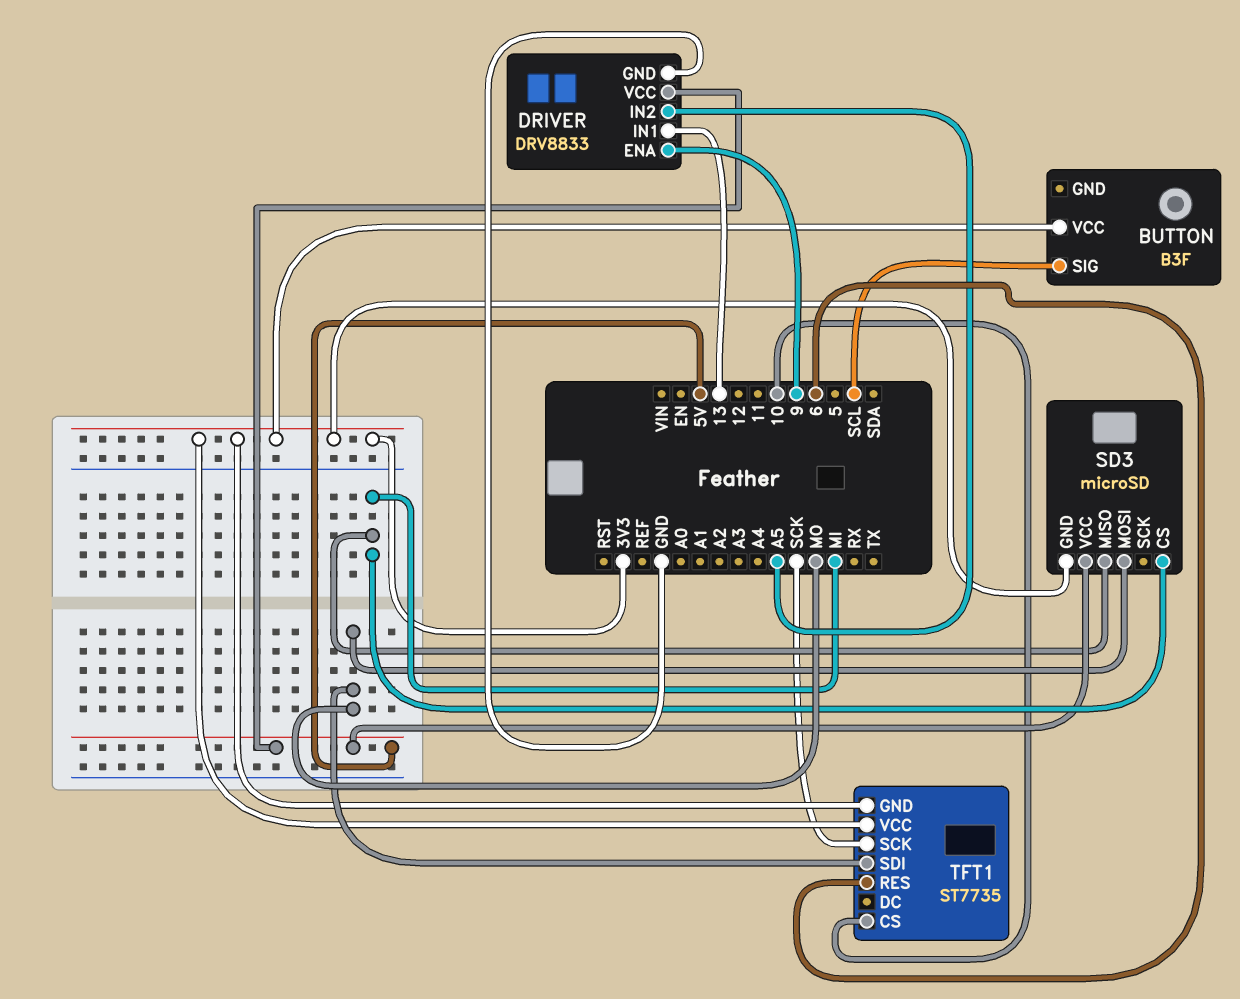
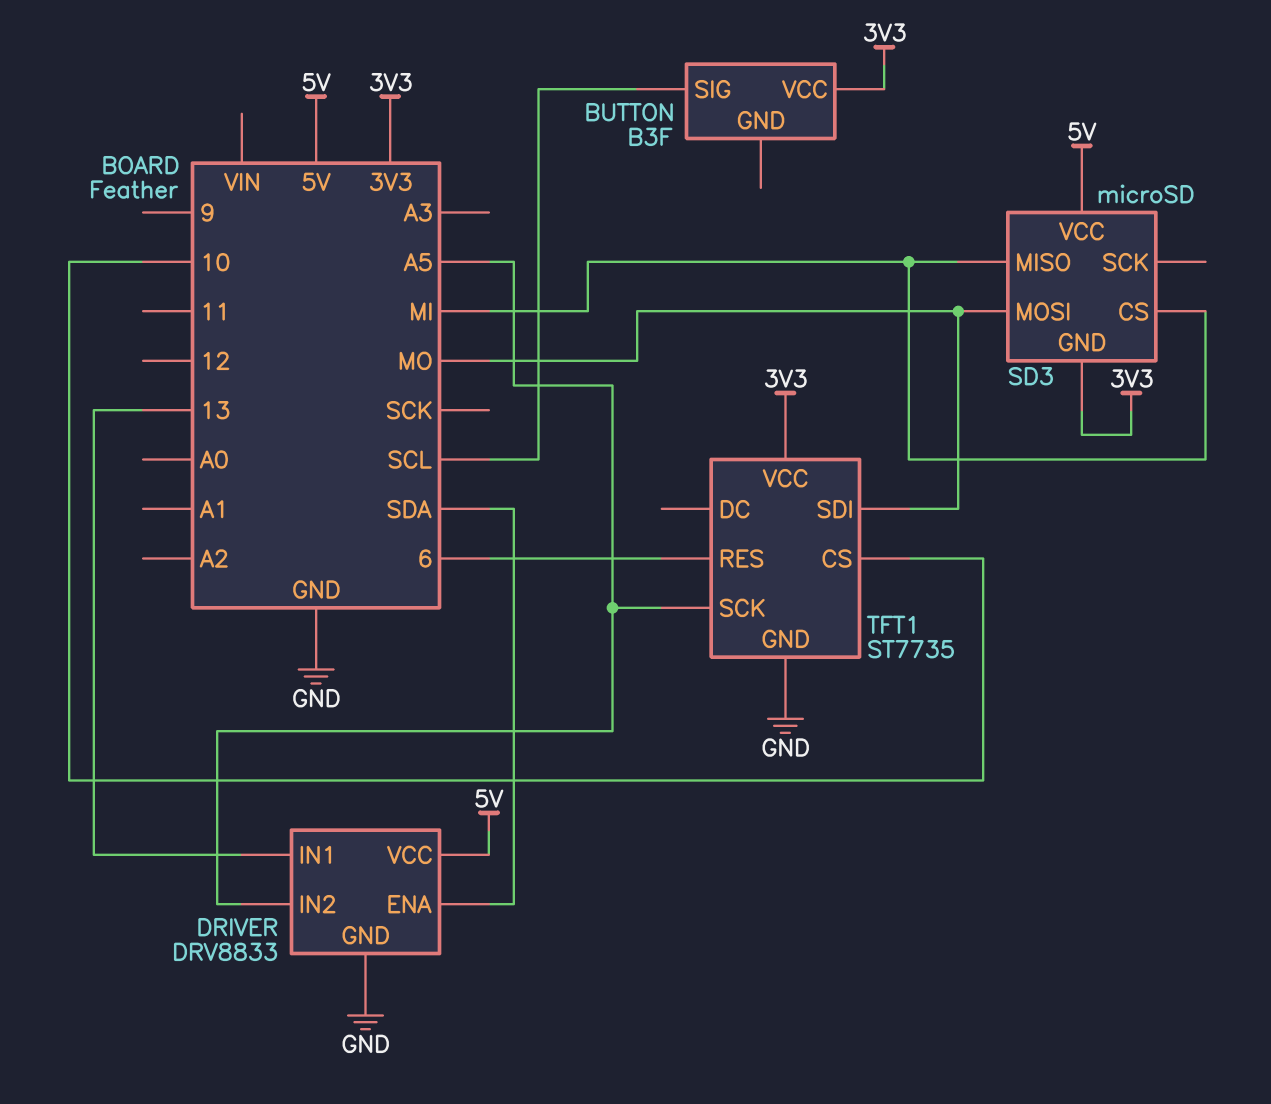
DRIVER pin ENA: 9 -> SDA
TFT1 pin GND: 3V3 -> GND
TFT1 pin SCK: SCK -> A5

